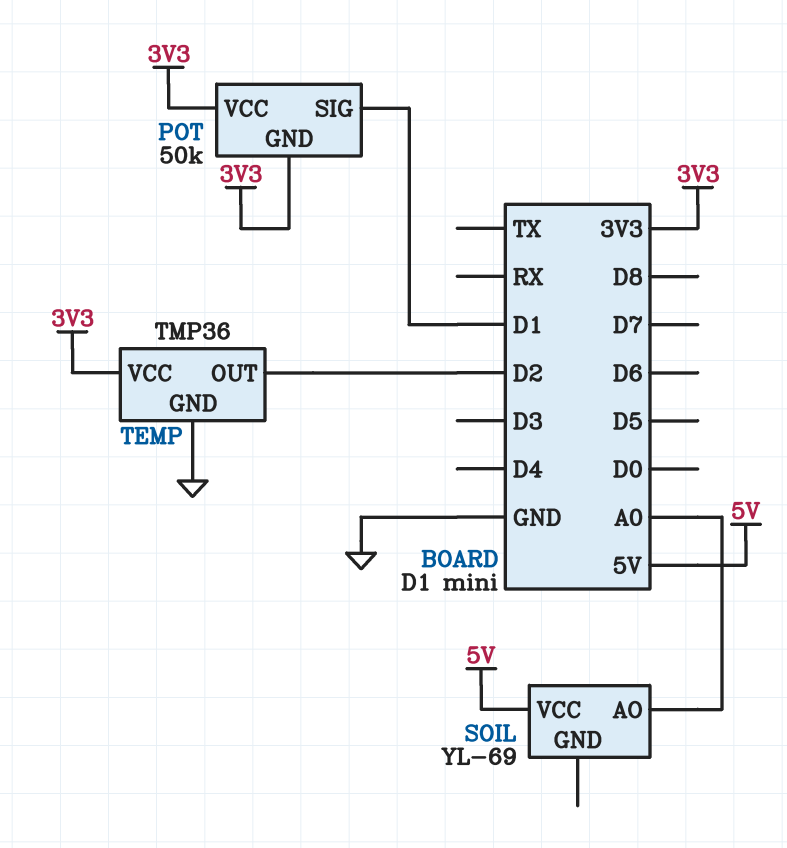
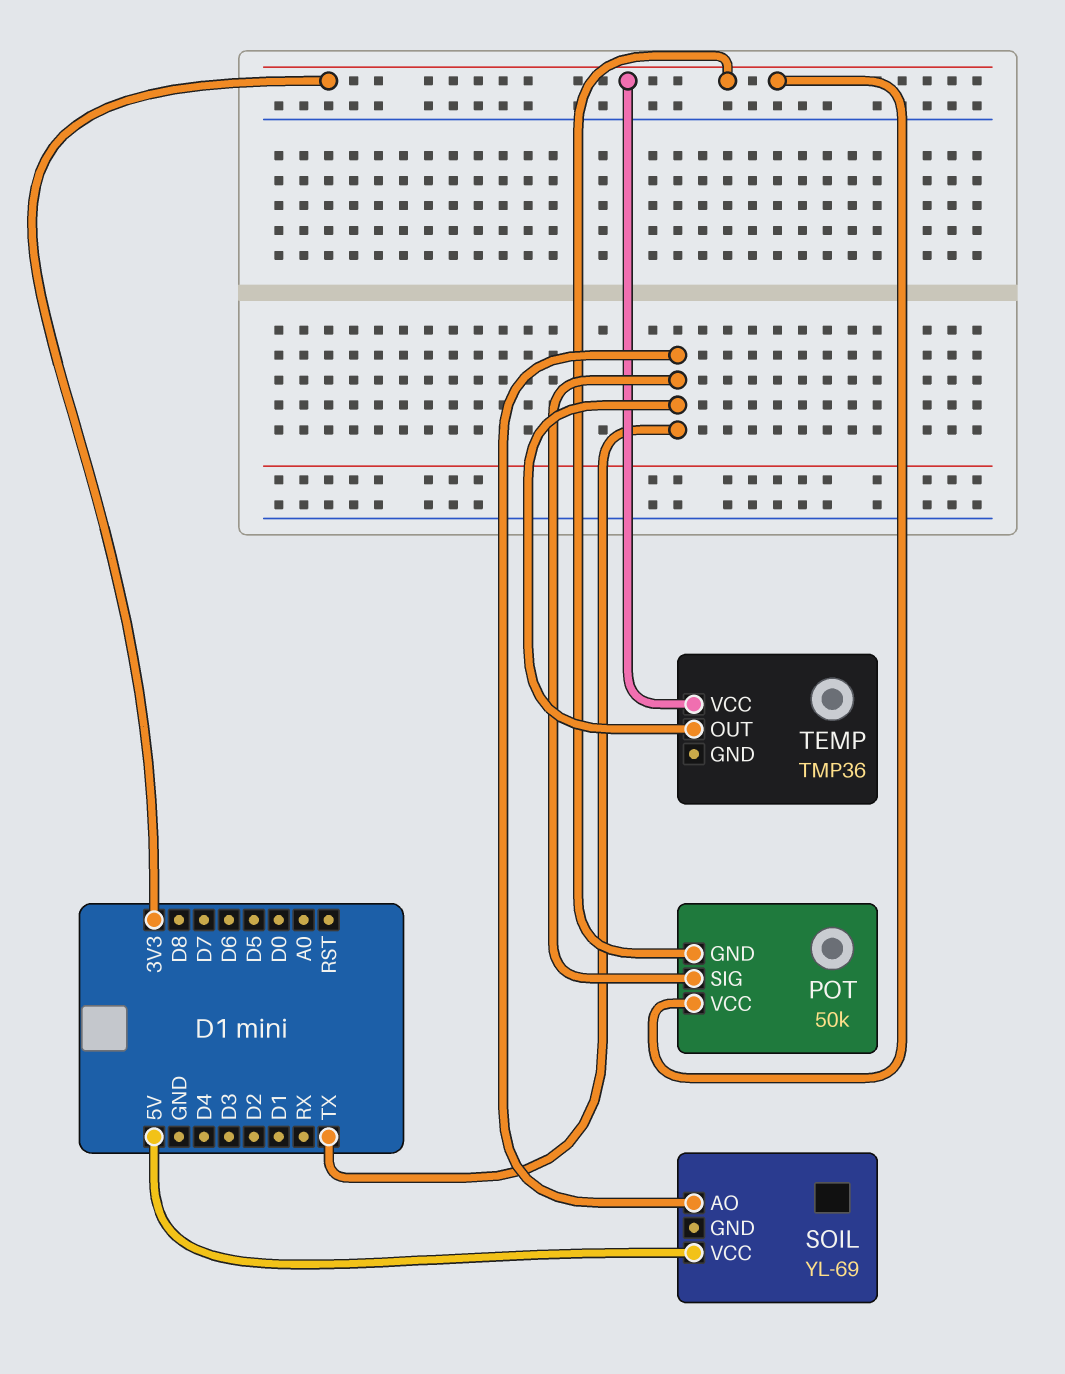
POT pin SIG: D1 -> TX
SOIL pin AO: A0 -> TX
TEMP pin GND: GND -> none
TEMP pin OUT: D2 -> TX

